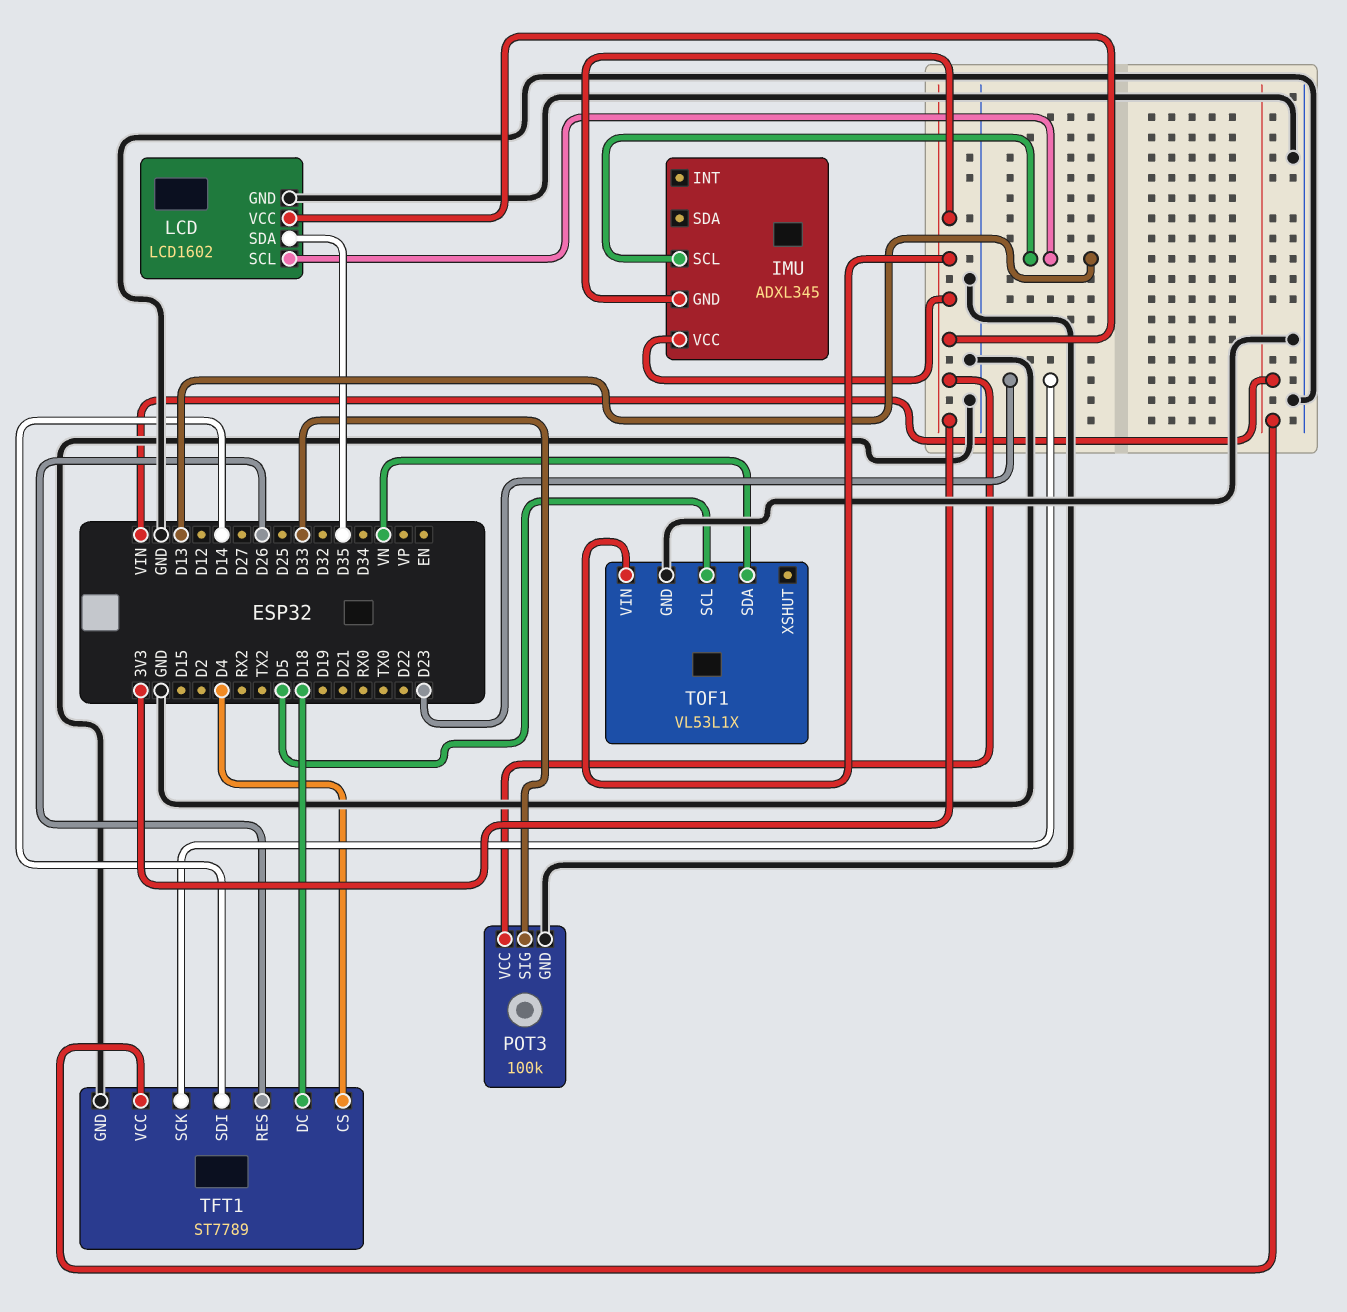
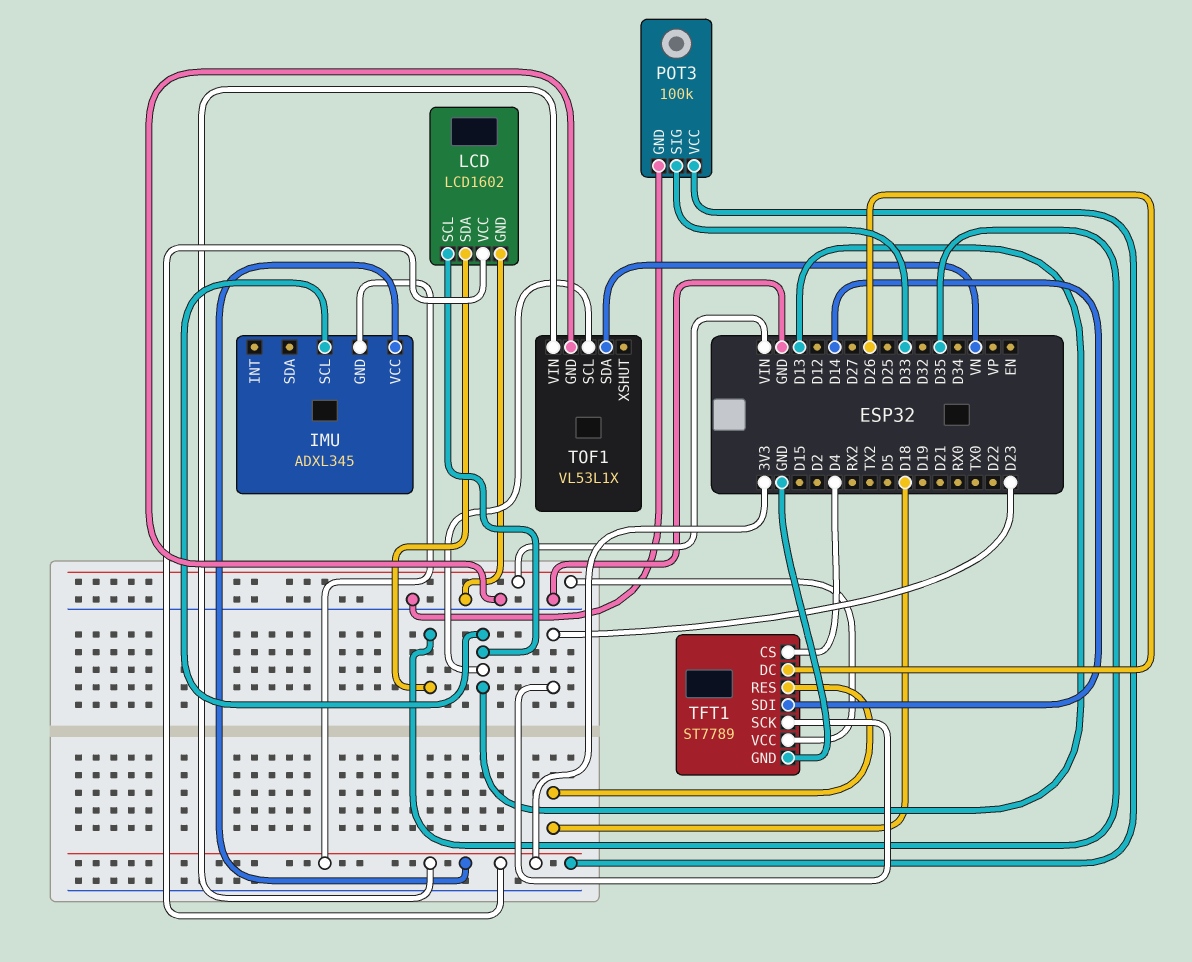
TFT1 pin DC: D18 -> D26
TFT1 pin RES: D26 -> D18
TOF1 pin SCL: D5 -> D13

